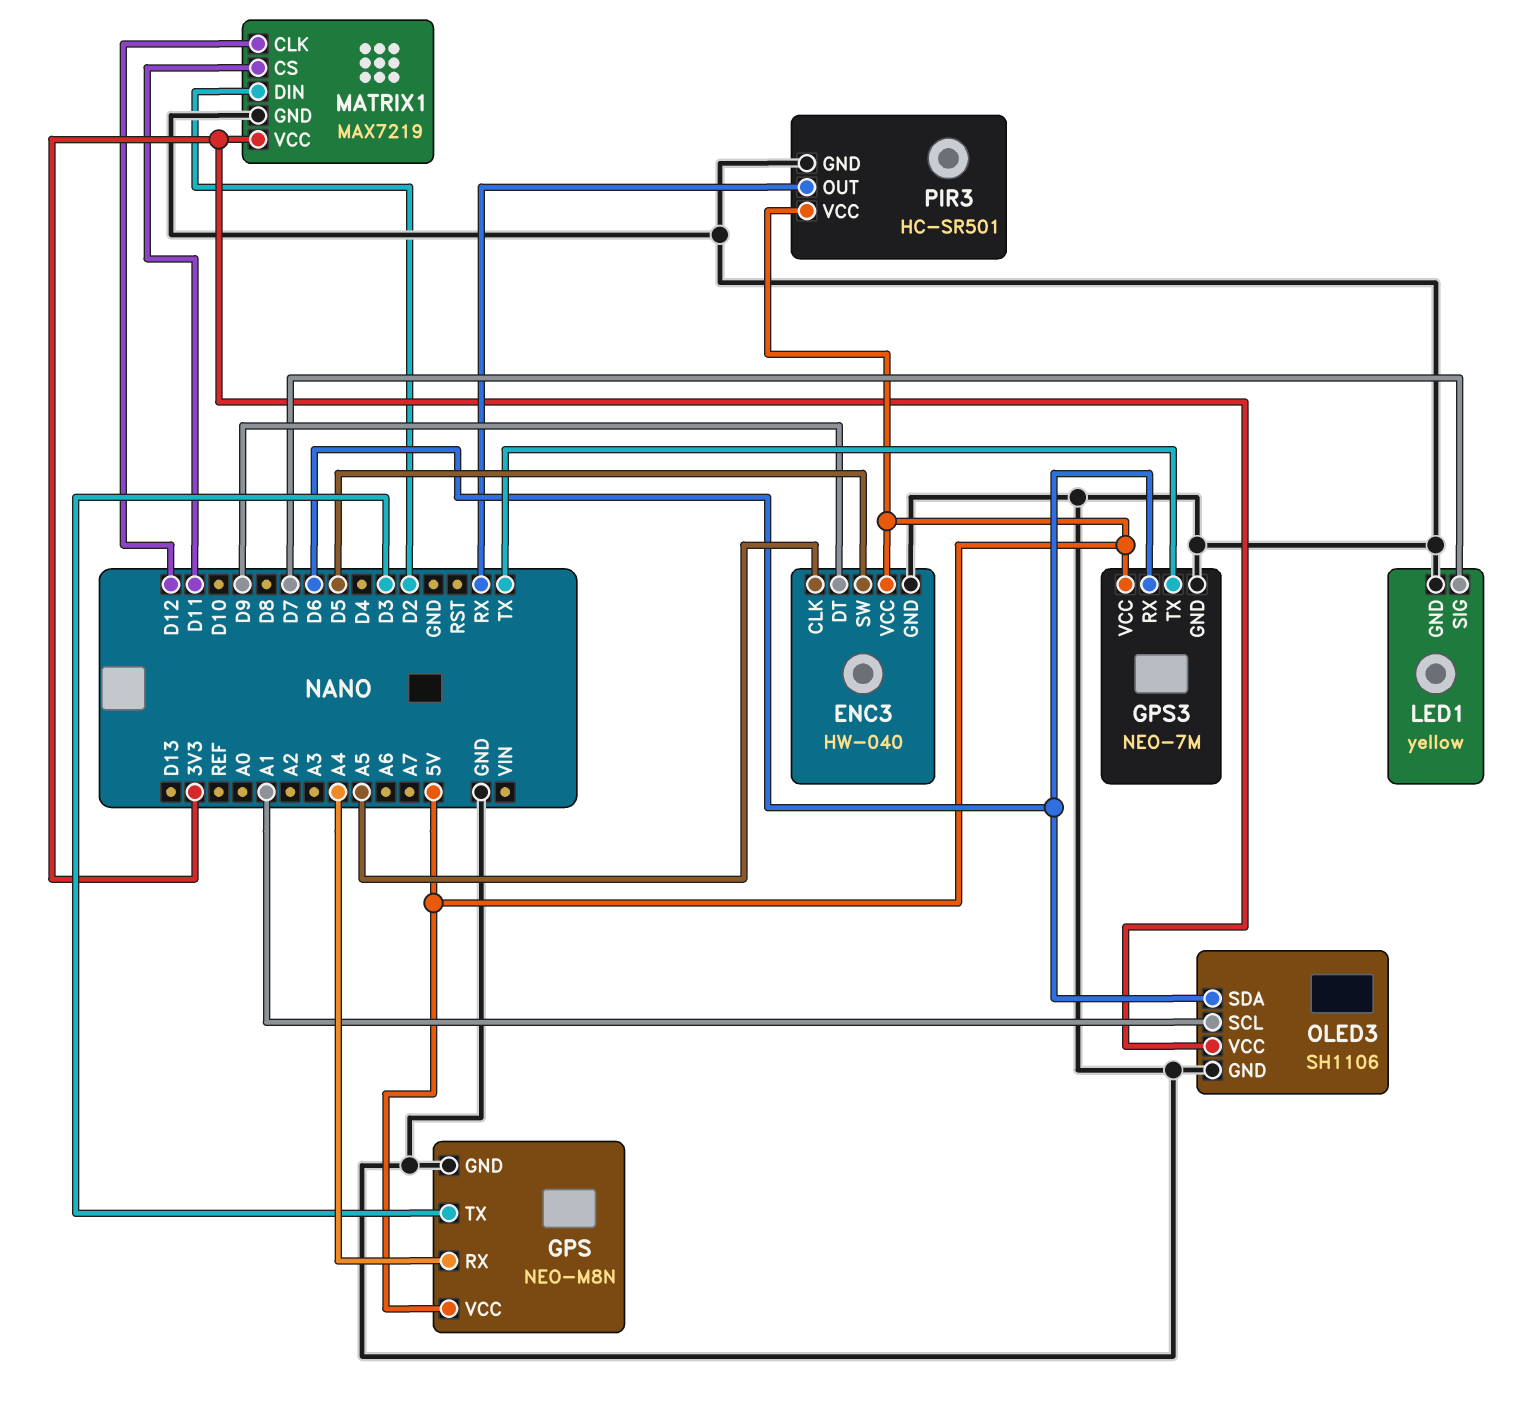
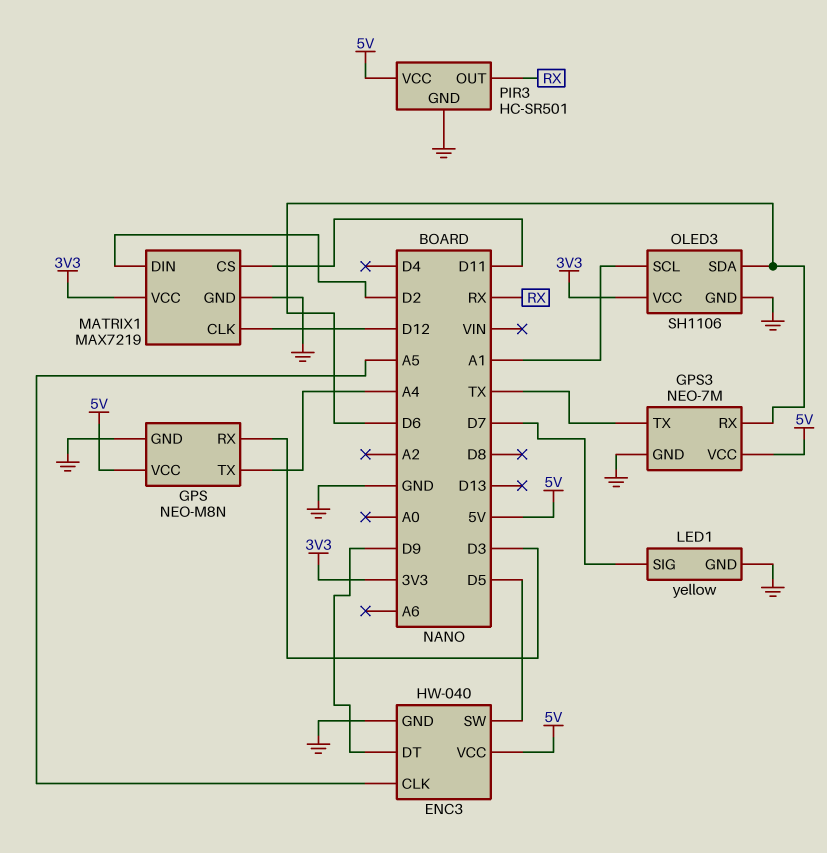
GPS pin RX: A4 -> D3
GPS pin TX: D3 -> A4

